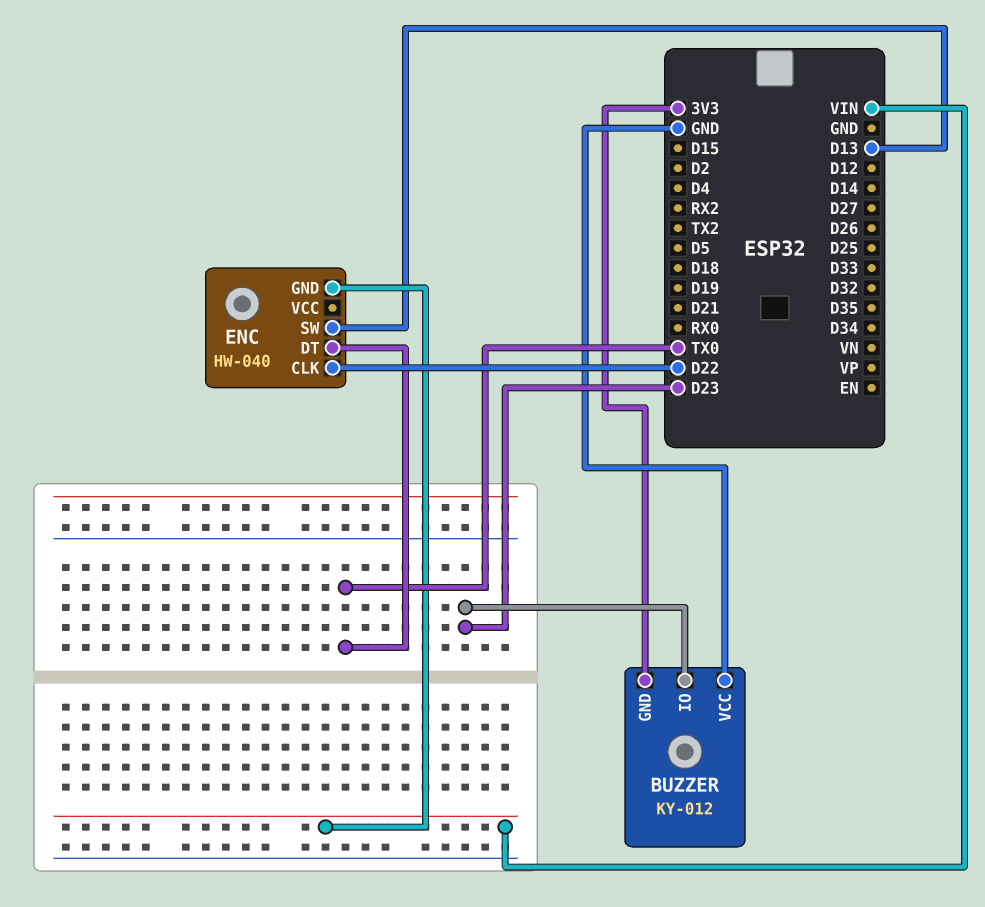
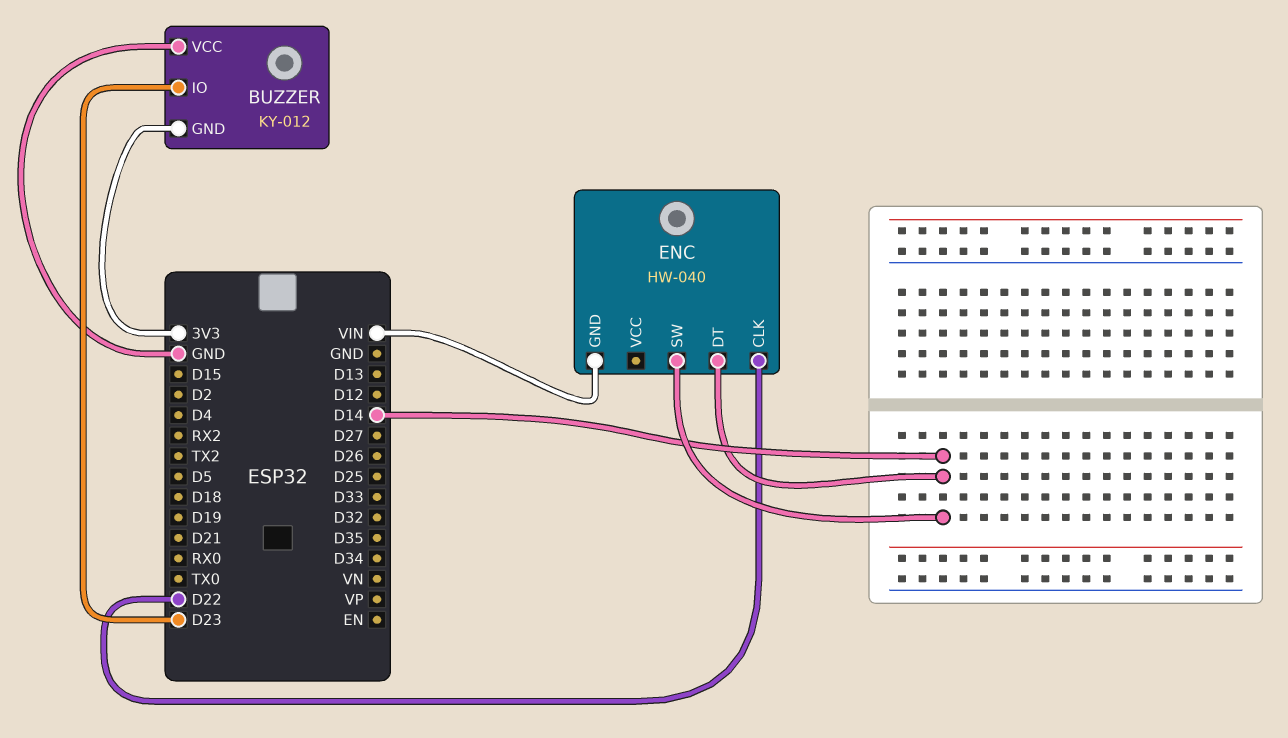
ENC pin DT: TX0 -> D14
ENC pin SW: D13 -> D14

